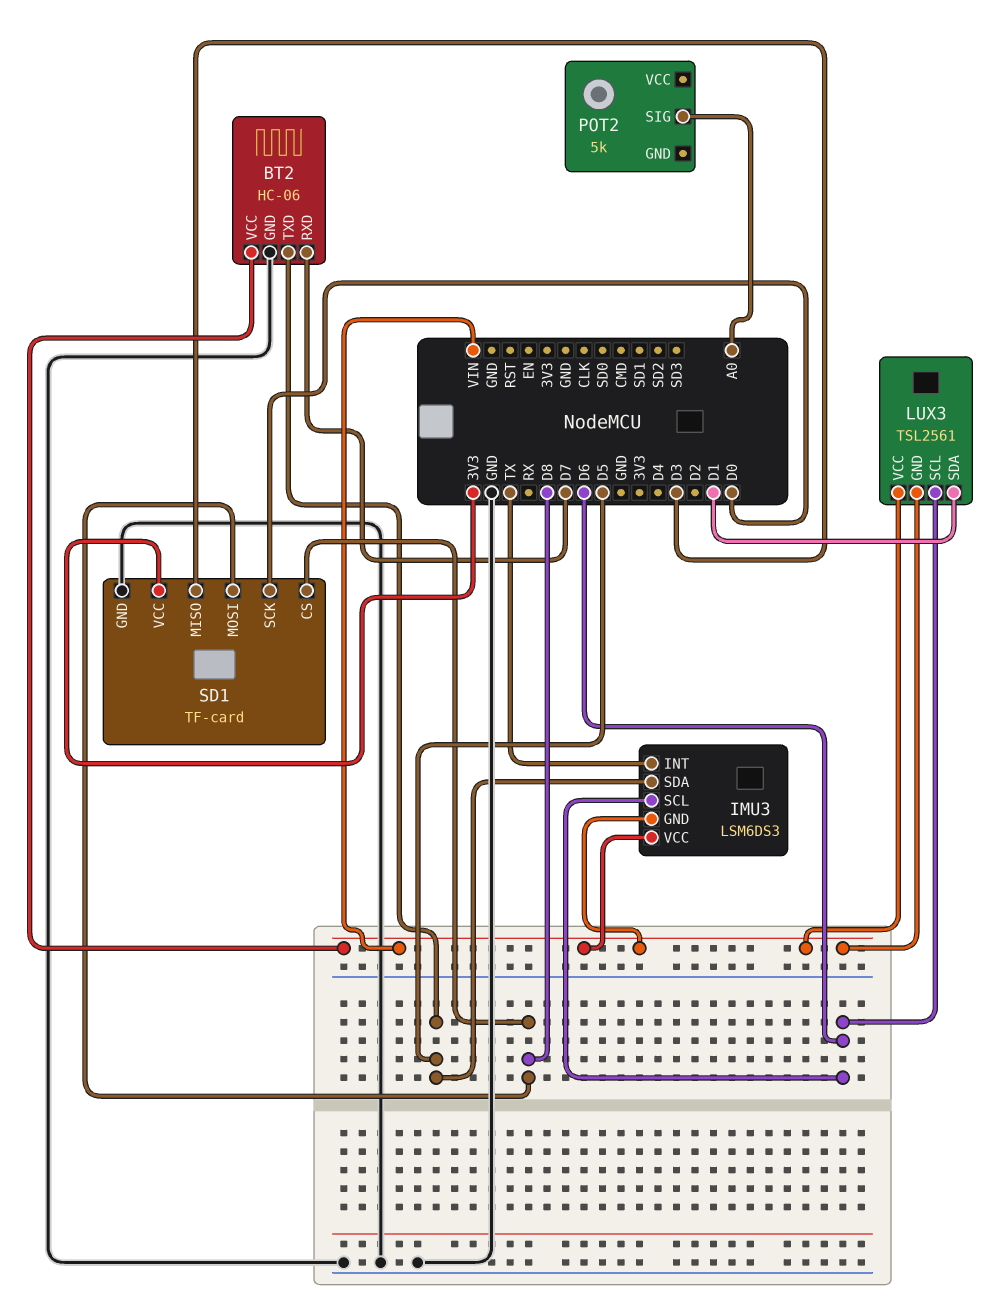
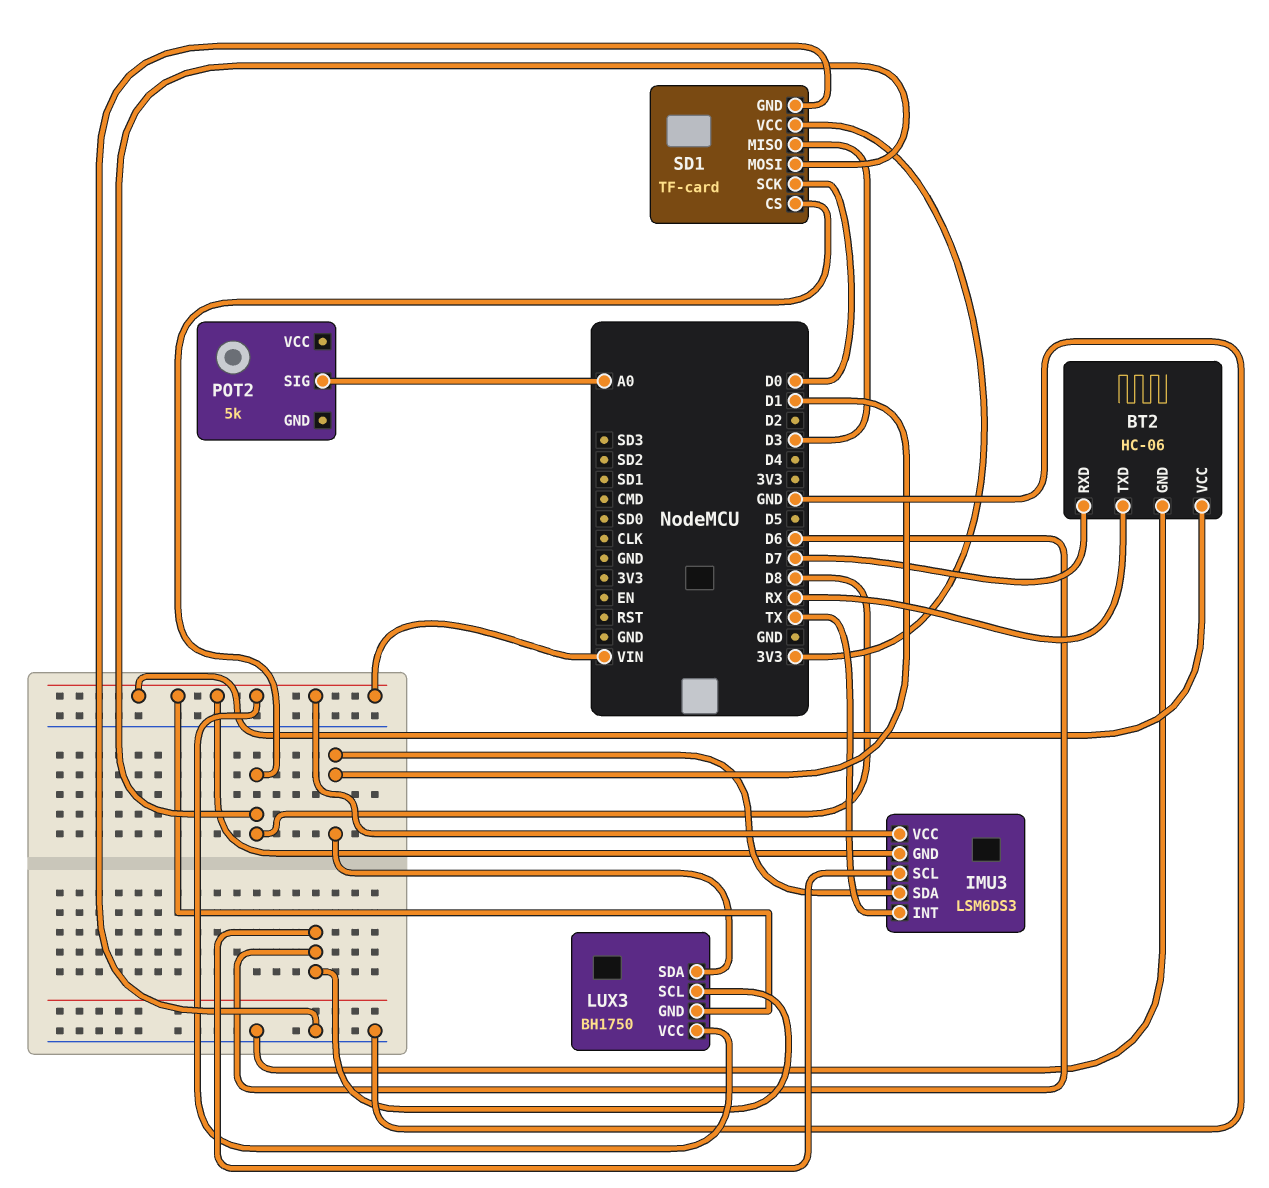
BT2 pin TXD: D5 -> RX
IMU3 pin SDA: D5 -> D1
LUX3: TSL2561 -> BH1750

